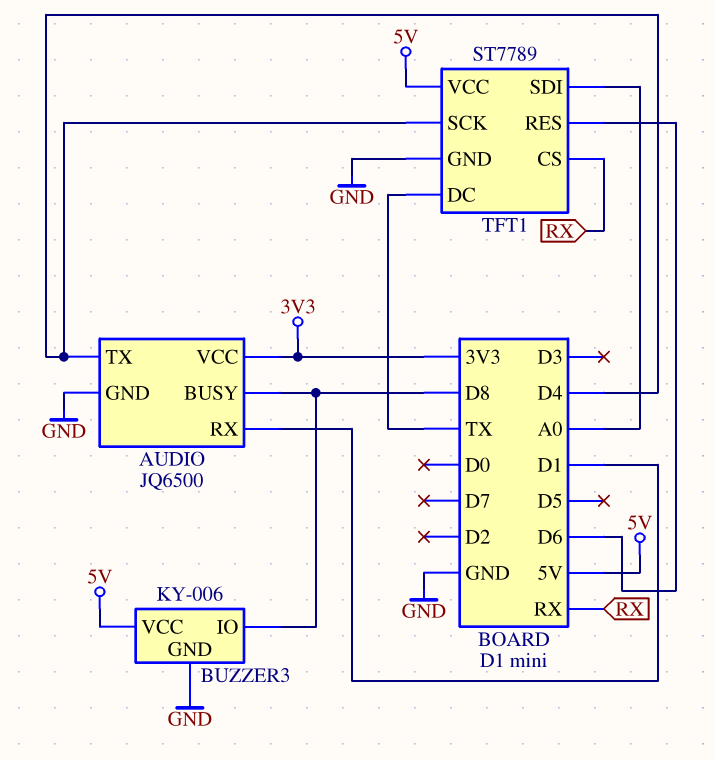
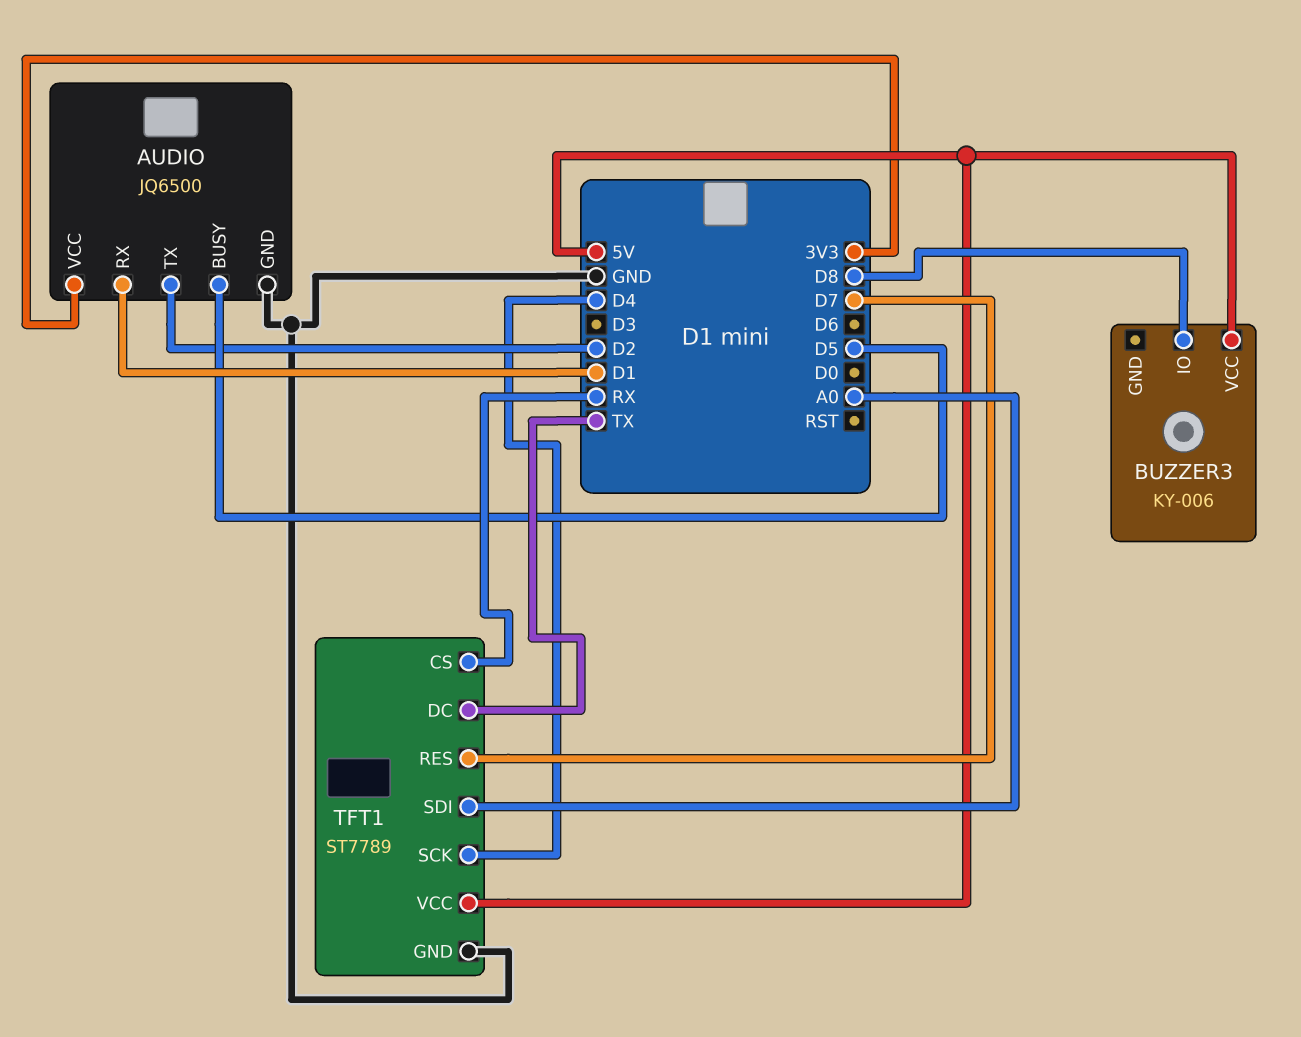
AUDIO pin BUSY: D8 -> D5
AUDIO pin TX: D4 -> D2
BUZZER3 pin GND: GND -> none
TFT1 pin RES: D6 -> D7

